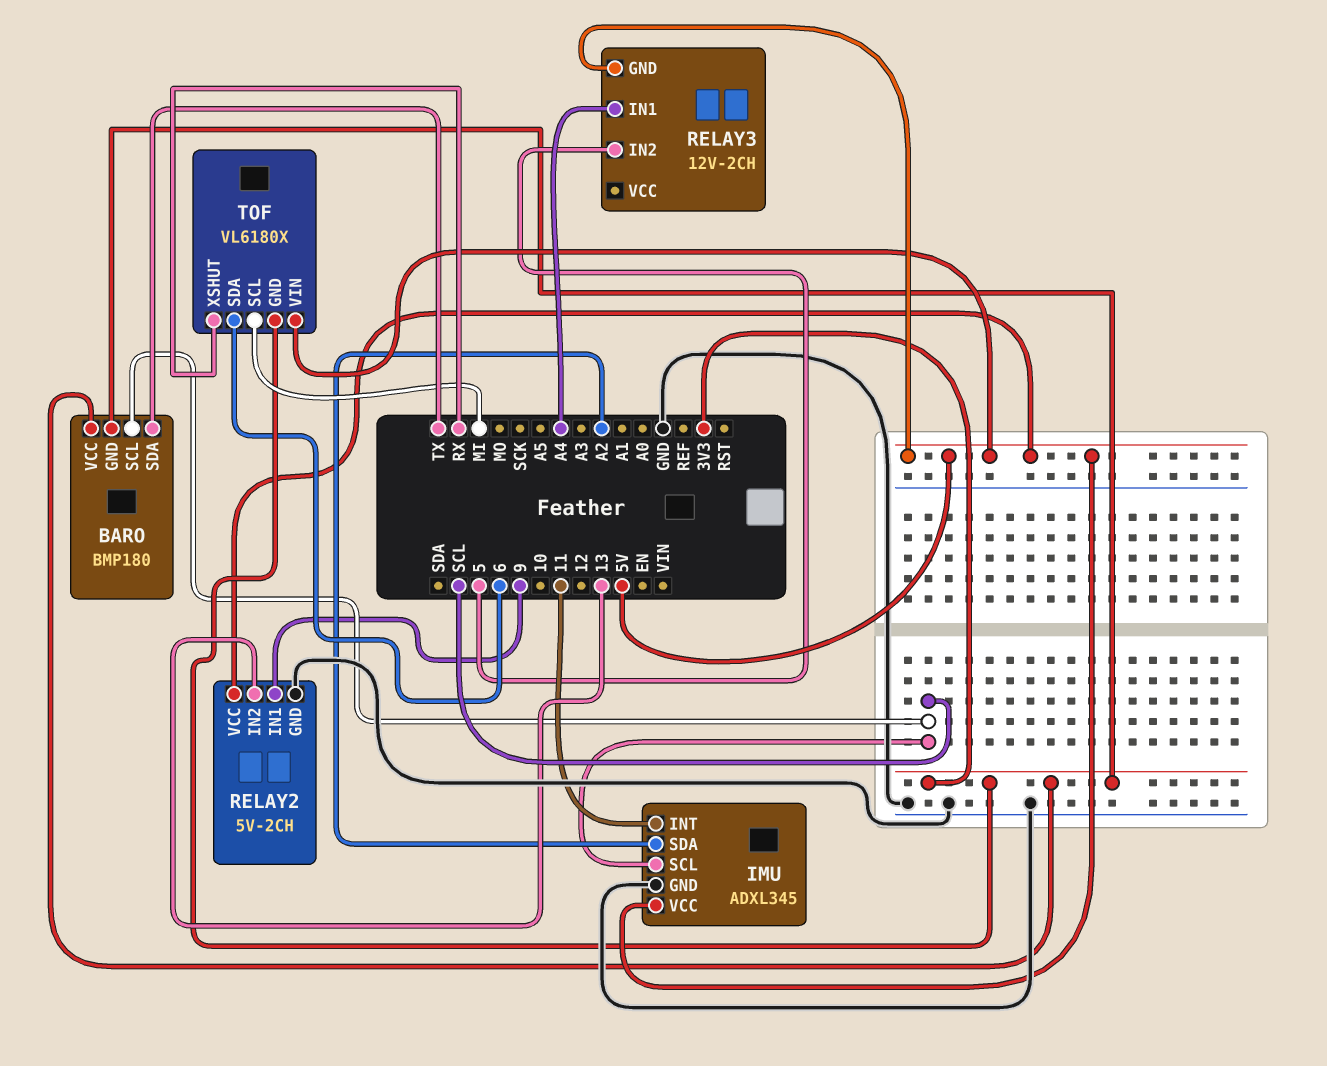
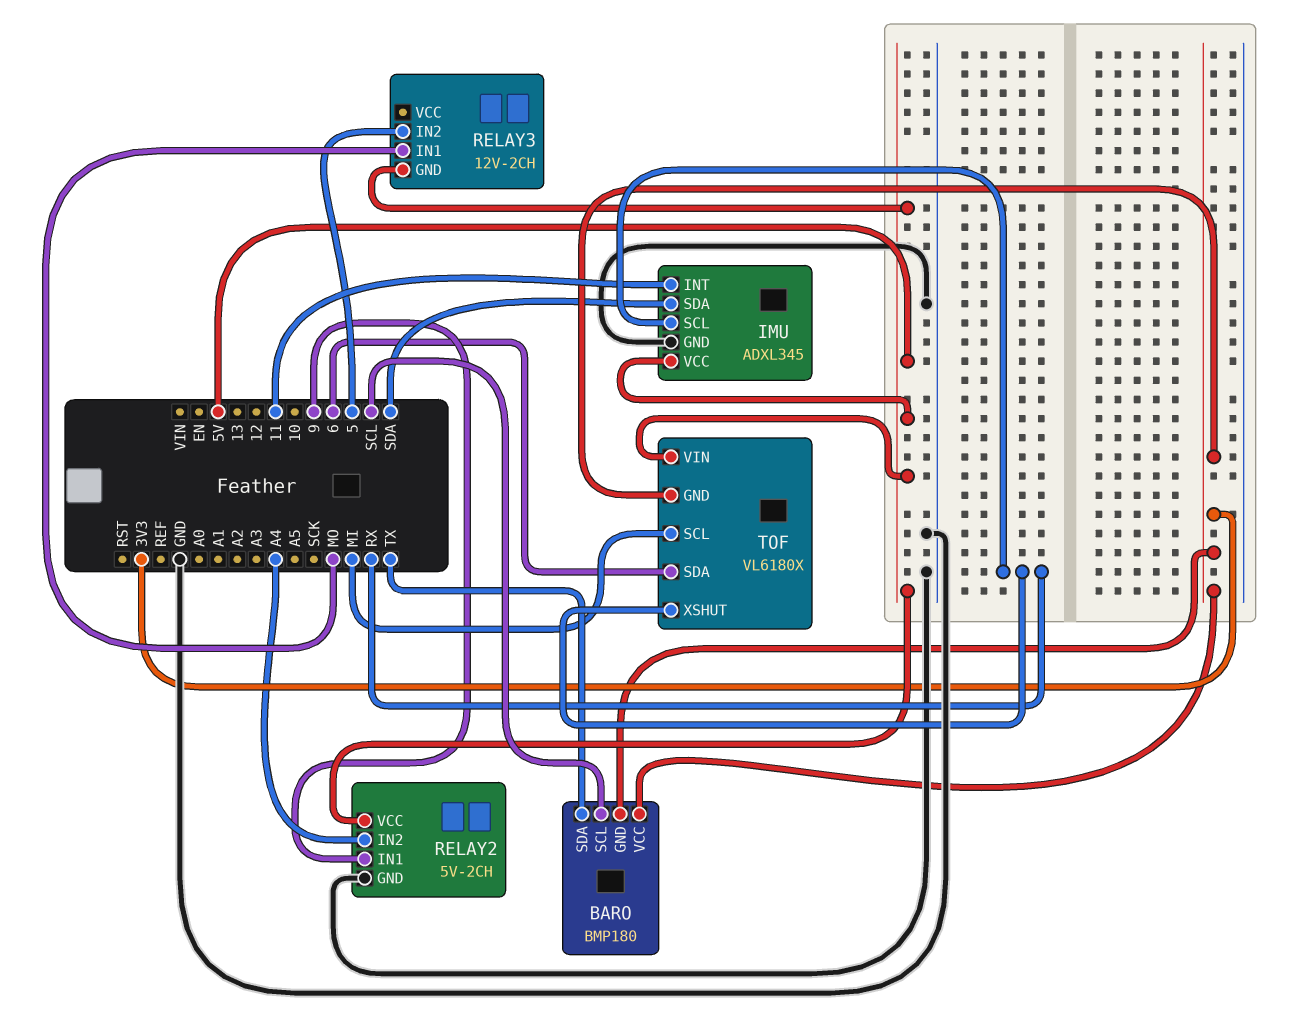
IMU pin SCL: SCL -> RX
IMU pin SDA: A2 -> SDA
RELAY2 pin IN2: 13 -> A4
RELAY3 pin IN1: A4 -> MO

